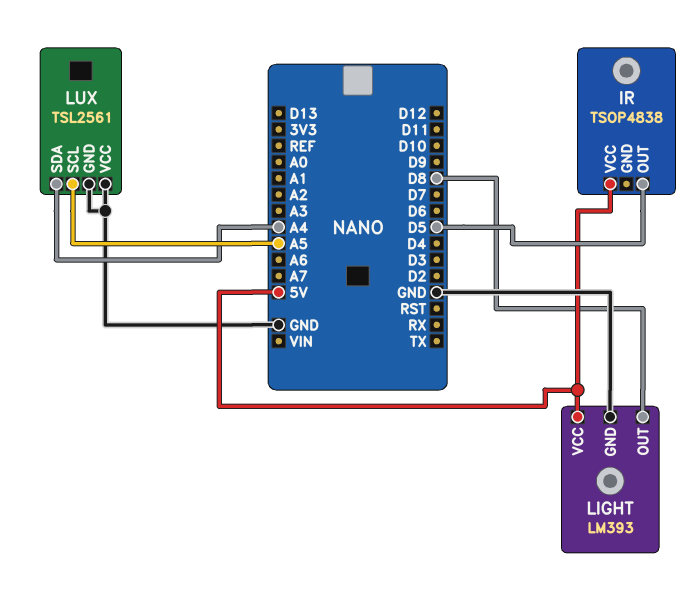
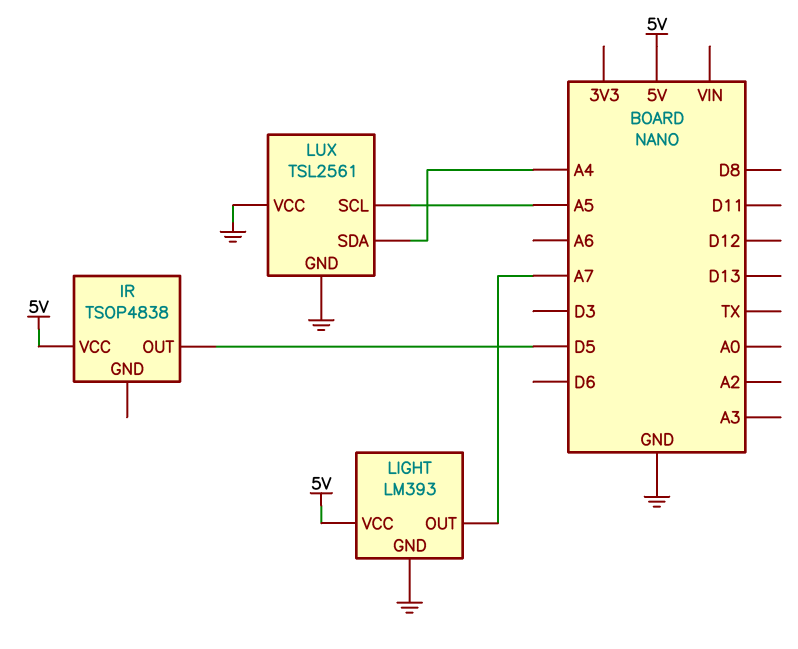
LIGHT pin OUT: D8 -> A7

